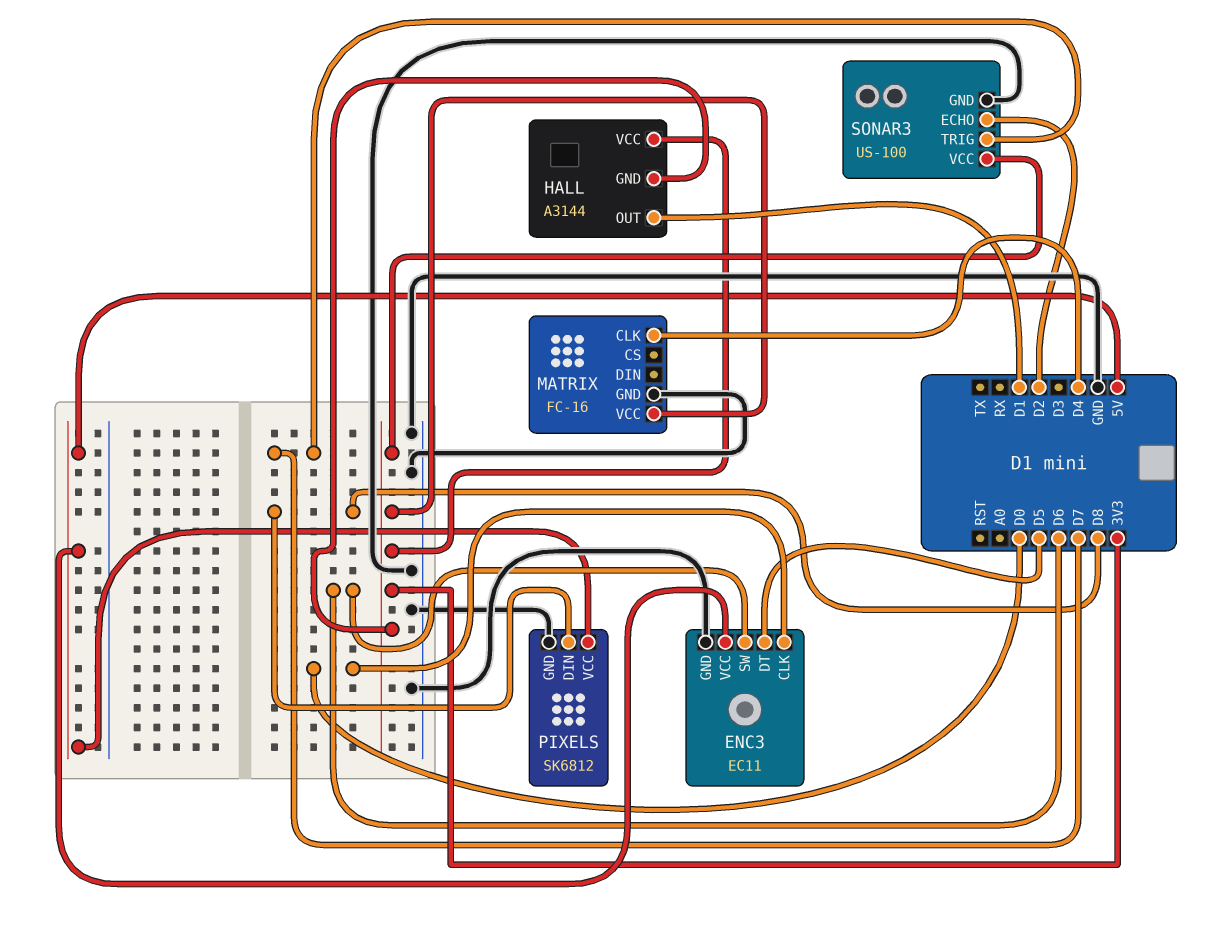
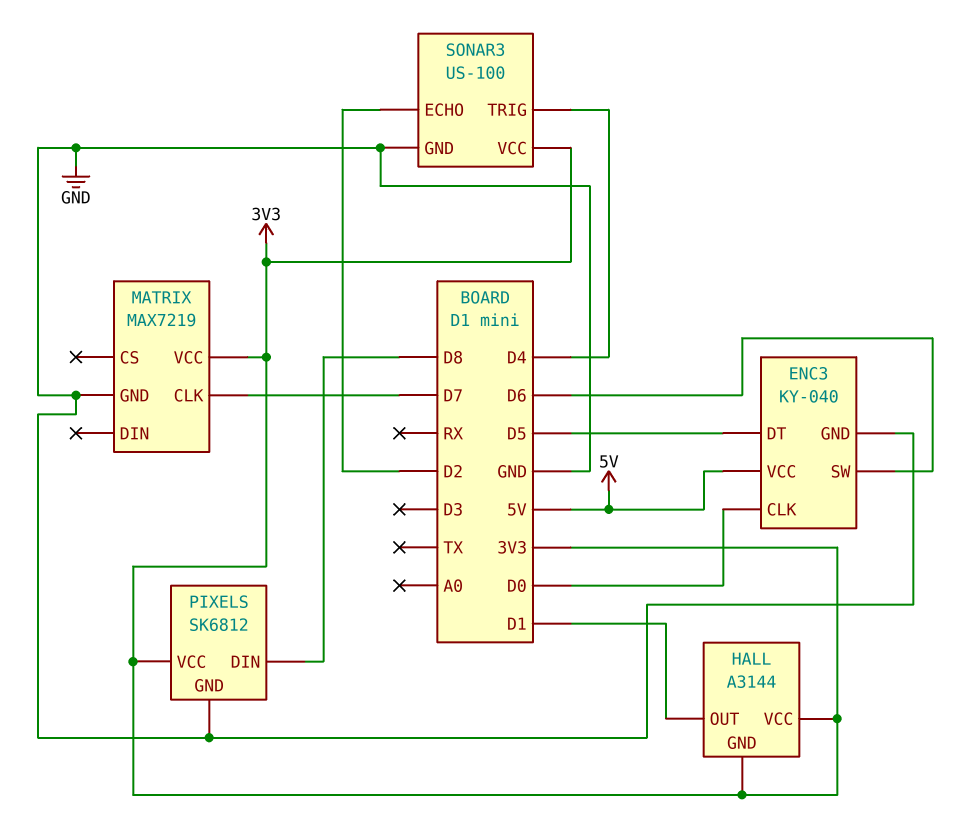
ENC3: EC11 -> KY-040
MATRIX: FC-16 -> MAX7219
MATRIX pin CLK: D4 -> D7
PIXELS pin VCC: 5V -> 3V3
SONAR3 pin TRIG: D7 -> D4

